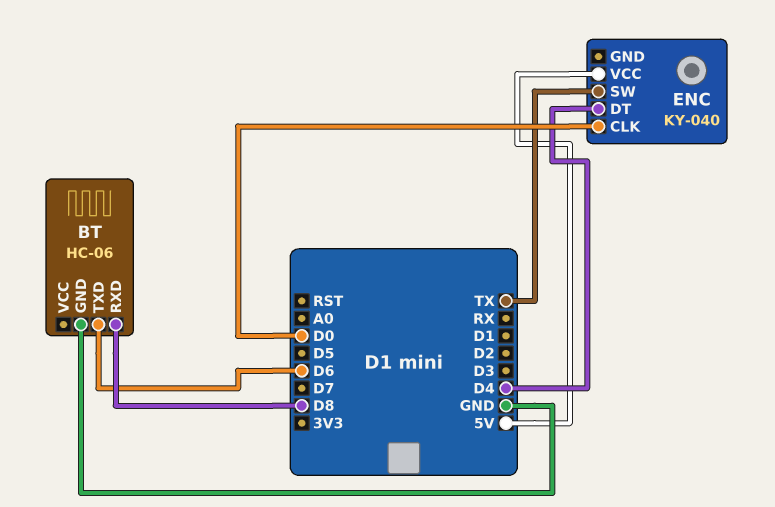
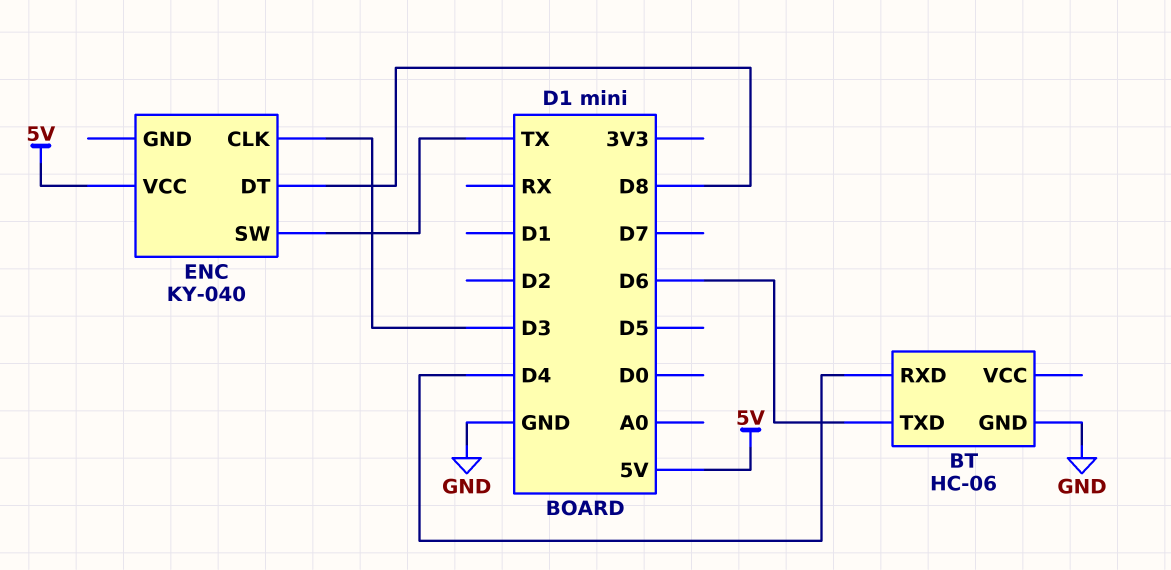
BT pin RXD: D8 -> D4
ENC pin CLK: D0 -> D3
ENC pin DT: D4 -> D8

